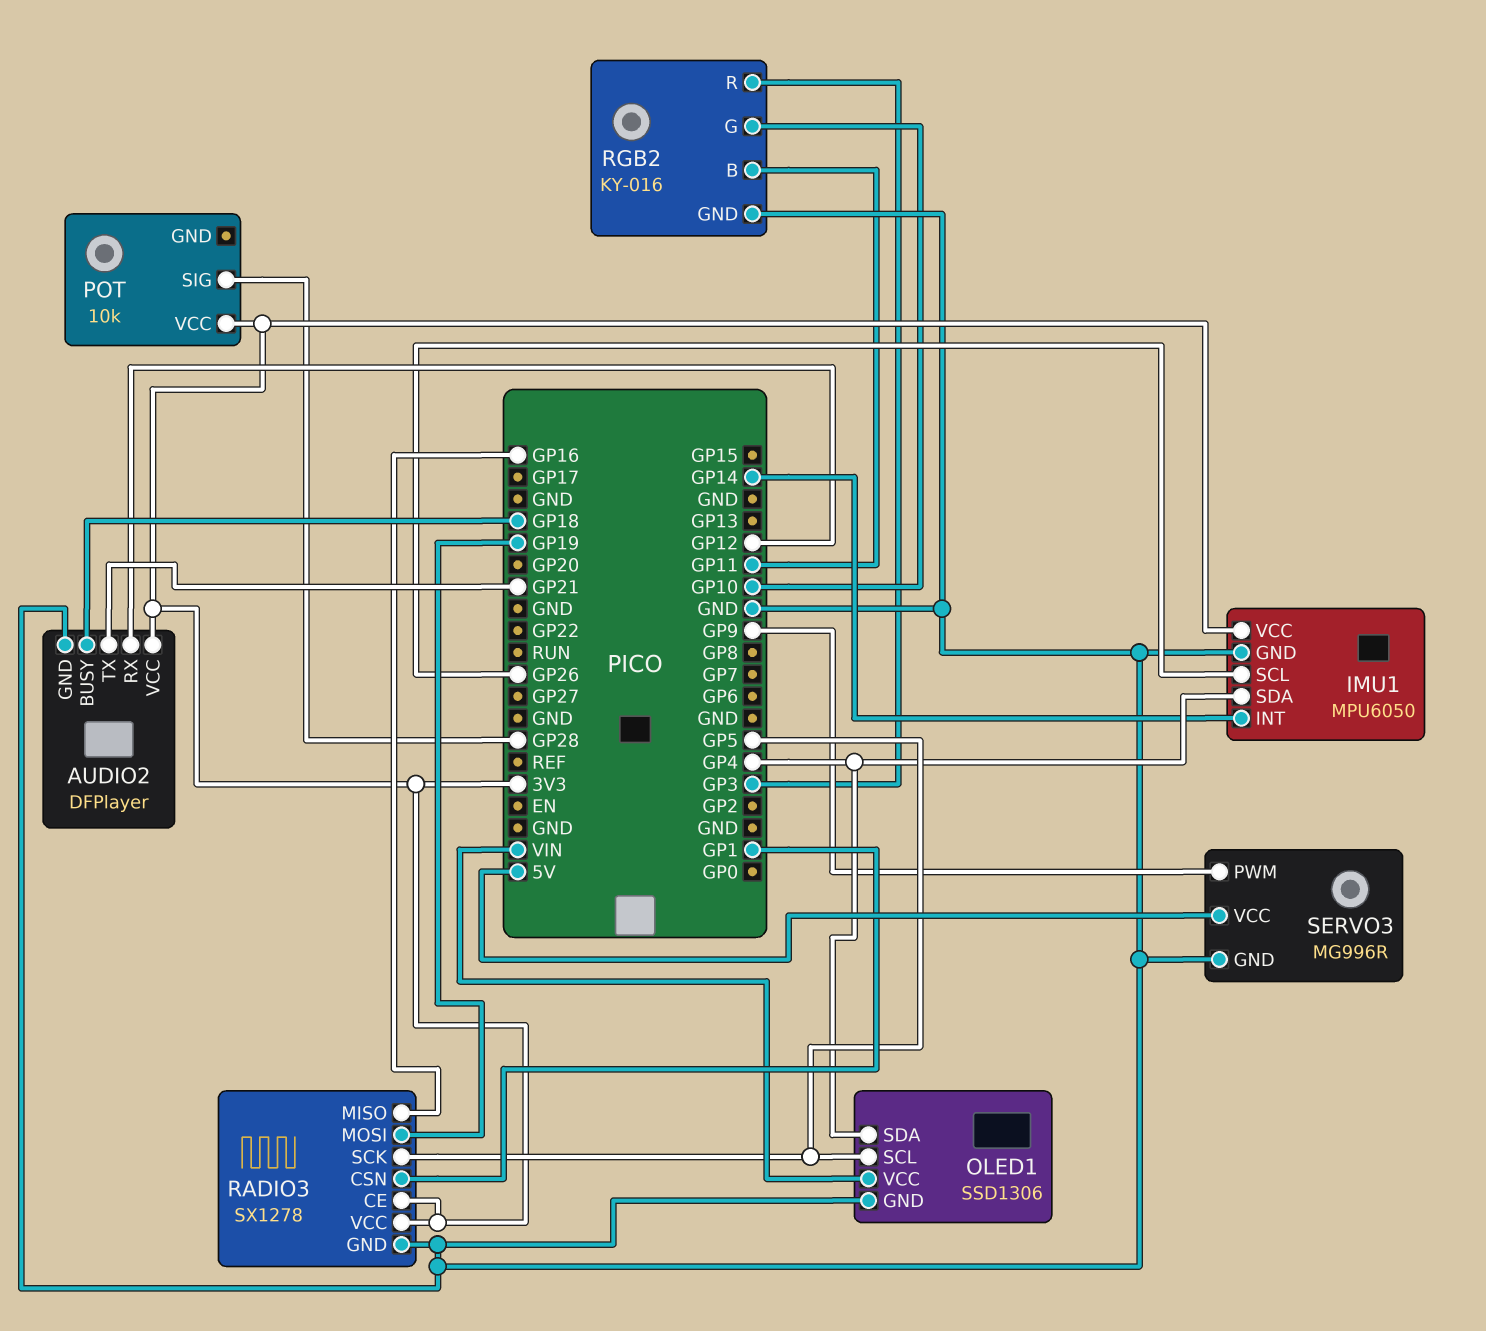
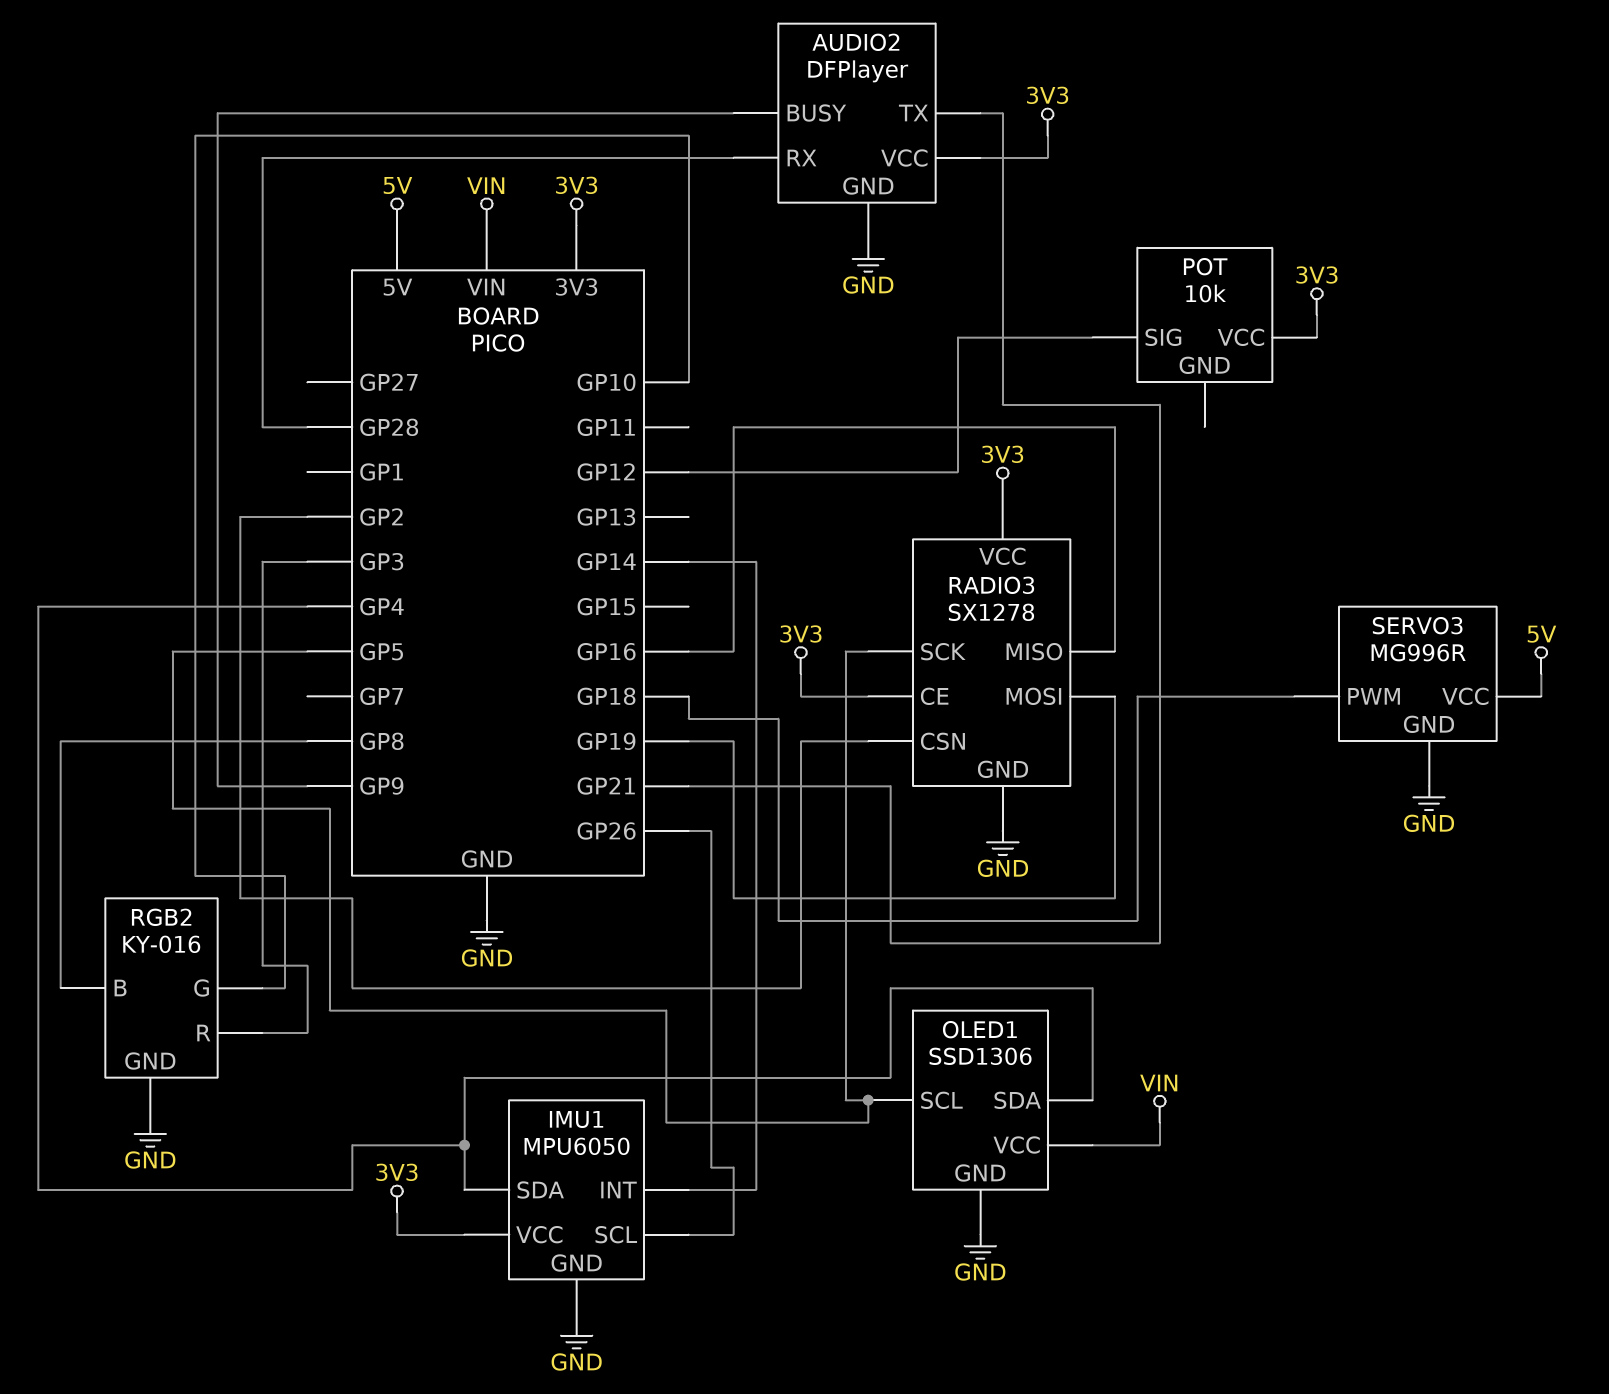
AUDIO2 pin BUSY: GP18 -> GP9
AUDIO2 pin RX: GP12 -> GP28
POT pin SIG: GP28 -> GP12
RADIO3 pin CSN: GP1 -> GP2
RGB2 pin B: GP11 -> GP8
SERVO3 pin PWM: GP9 -> GP18

